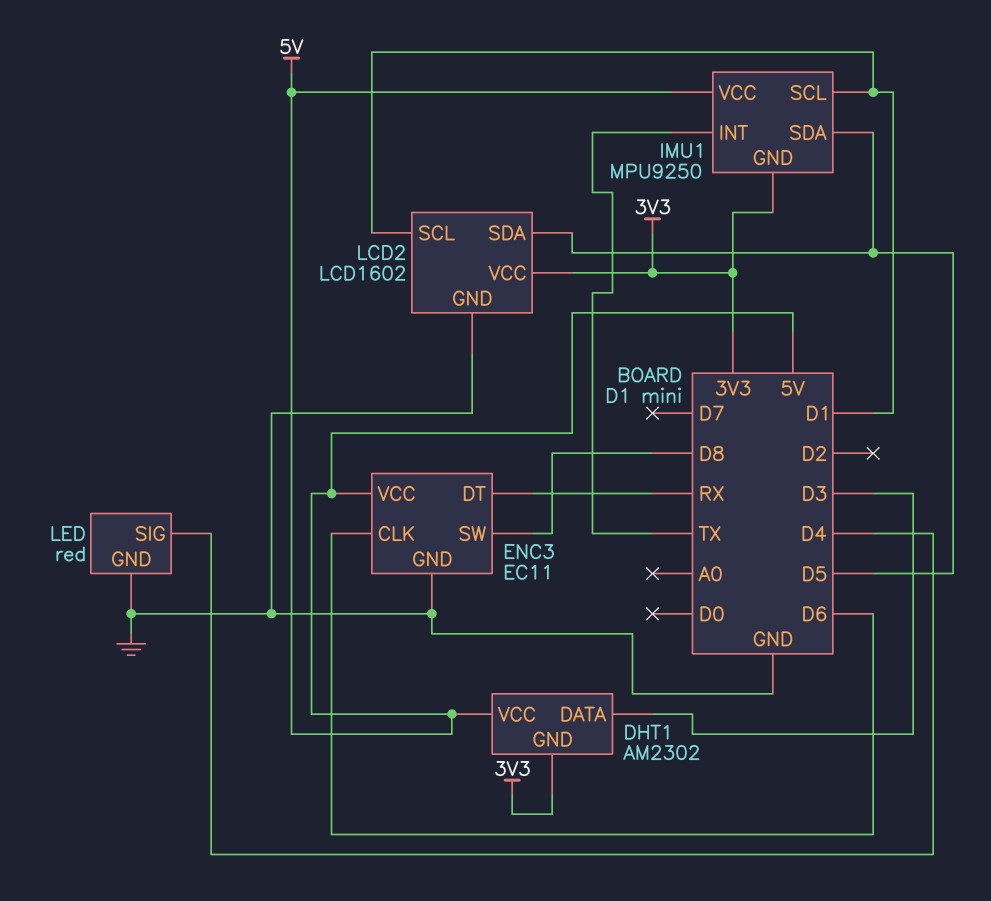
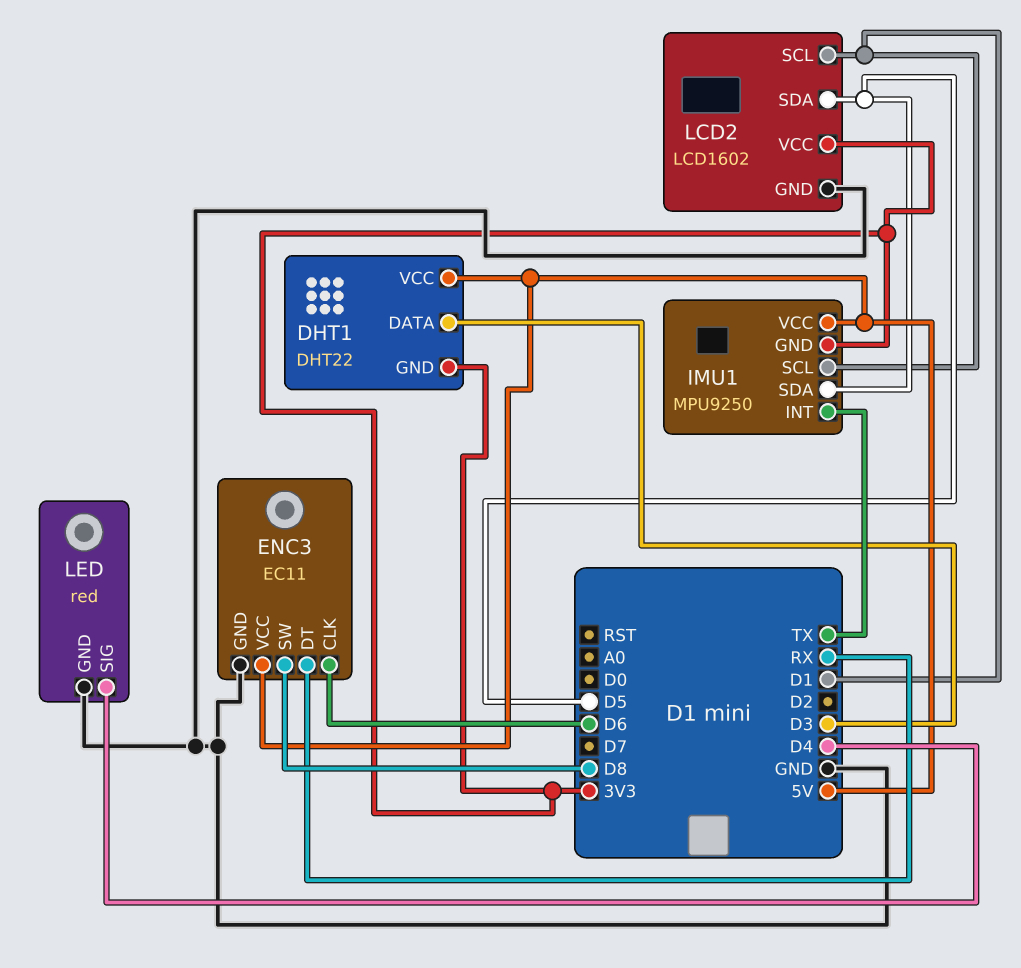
DHT1: AM2302 -> DHT22

